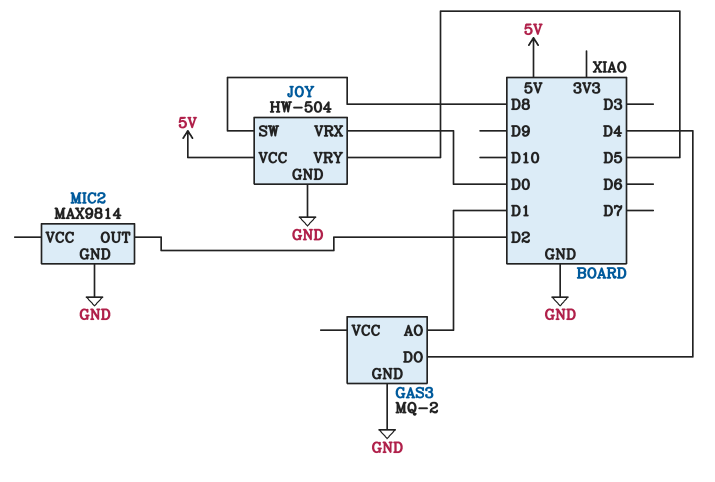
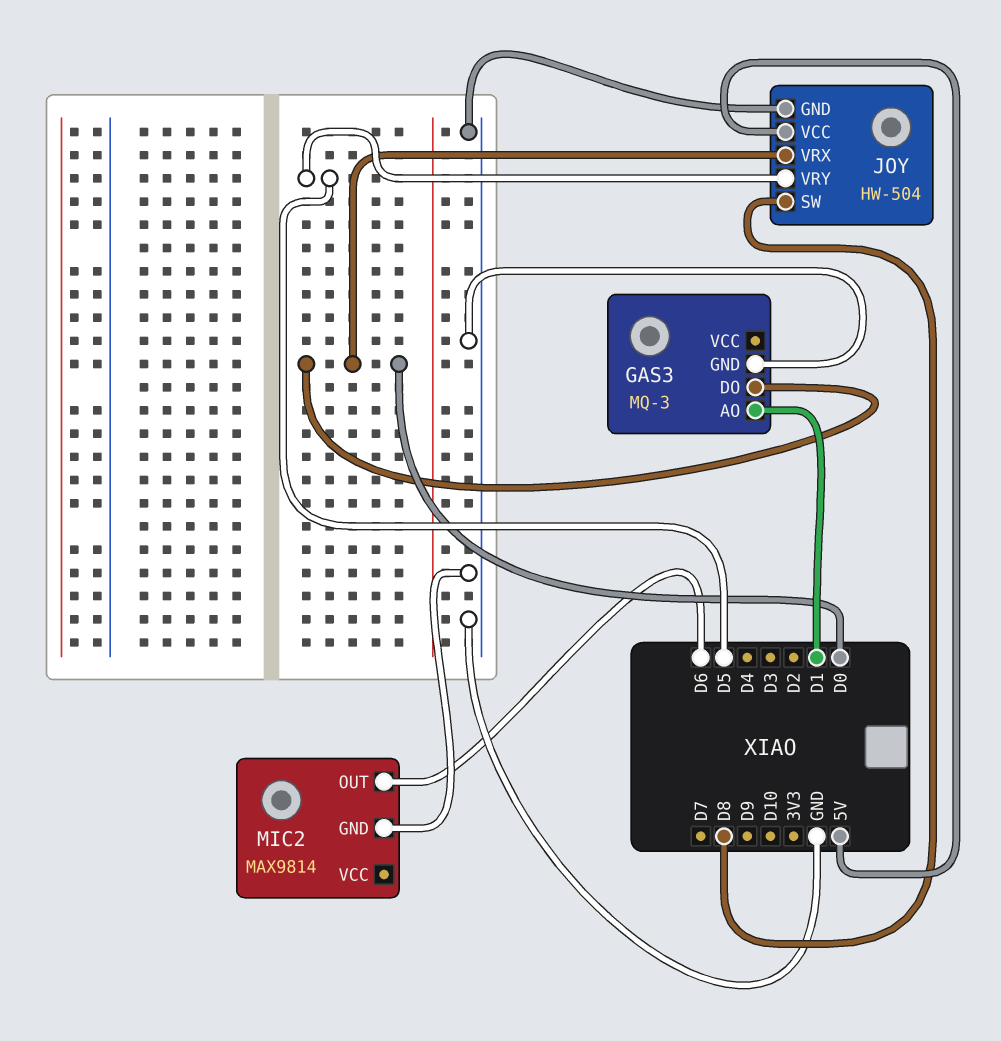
GAS3: MQ-2 -> MQ-3
GAS3 pin DO: D4 -> D0
MIC2 pin OUT: D2 -> D6

